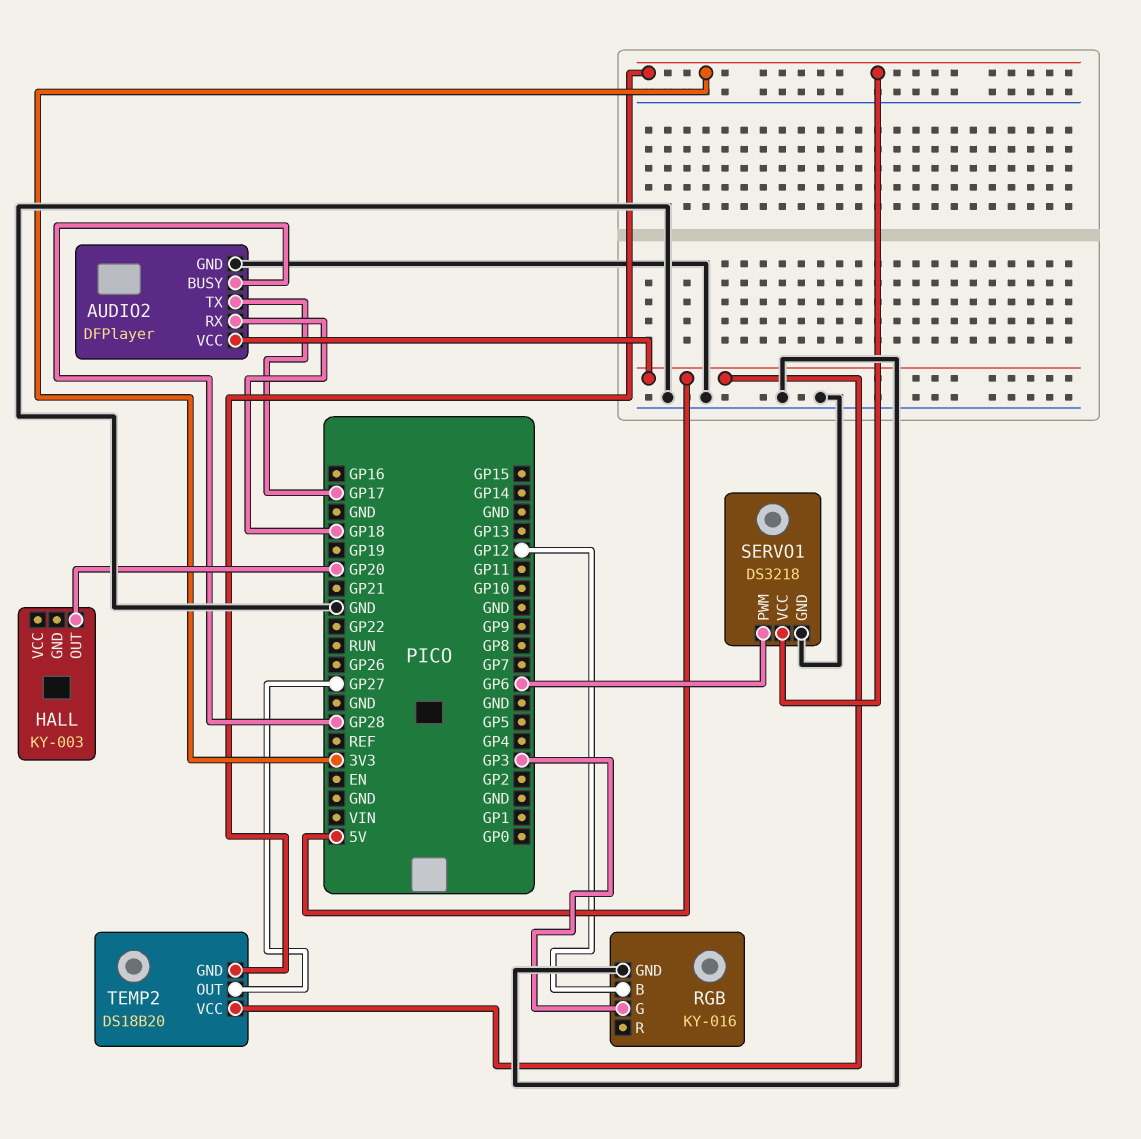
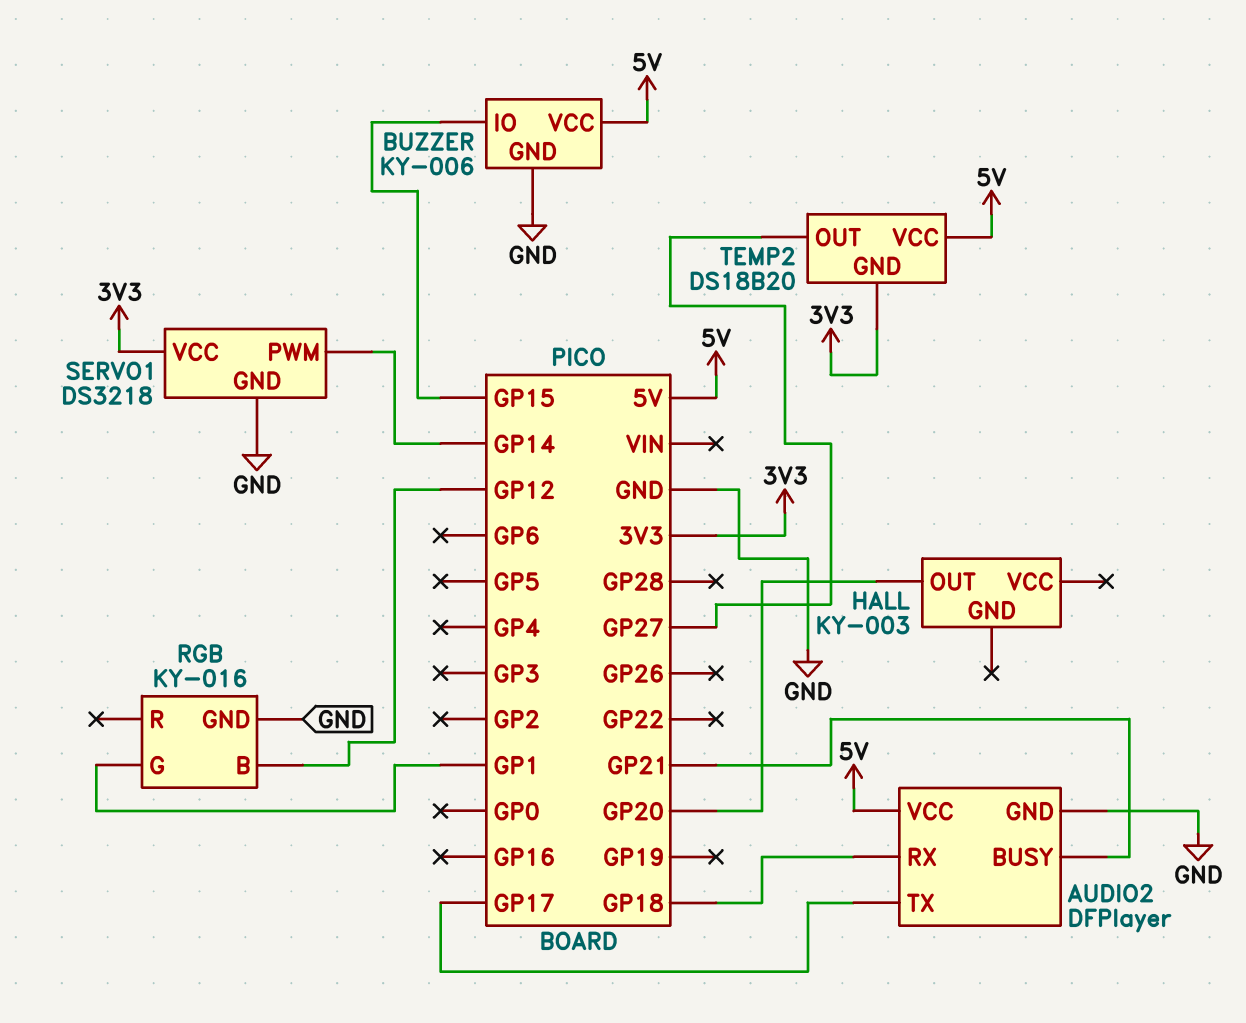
AUDIO2 pin BUSY: GP28 -> GP21
BUZZER: none -> KY-006
BUZZER pin GND: none -> GND
BUZZER pin IO: none -> GP15
BUZZER pin VCC: none -> 5V
RGB pin G: GP3 -> GP1
SERVO1 pin PWM: GP6 -> GP14

